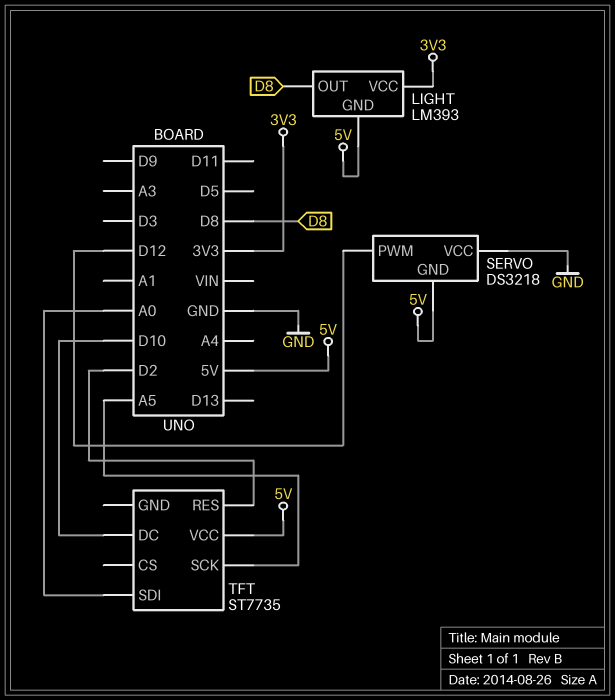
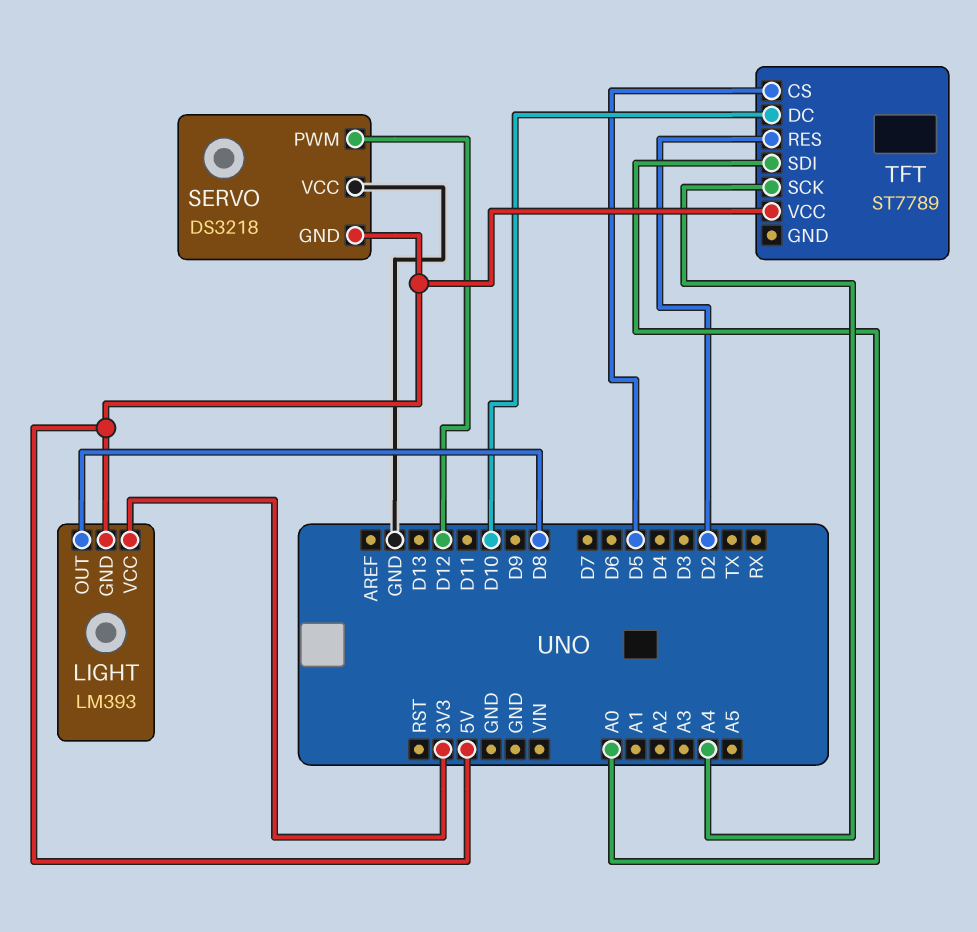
TFT: ST7735 -> ST7789
TFT pin CS: none -> D5
TFT pin SCK: A5 -> A4

